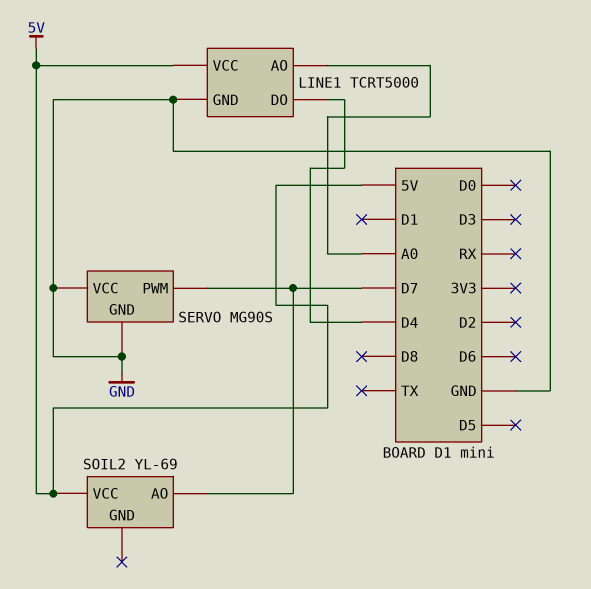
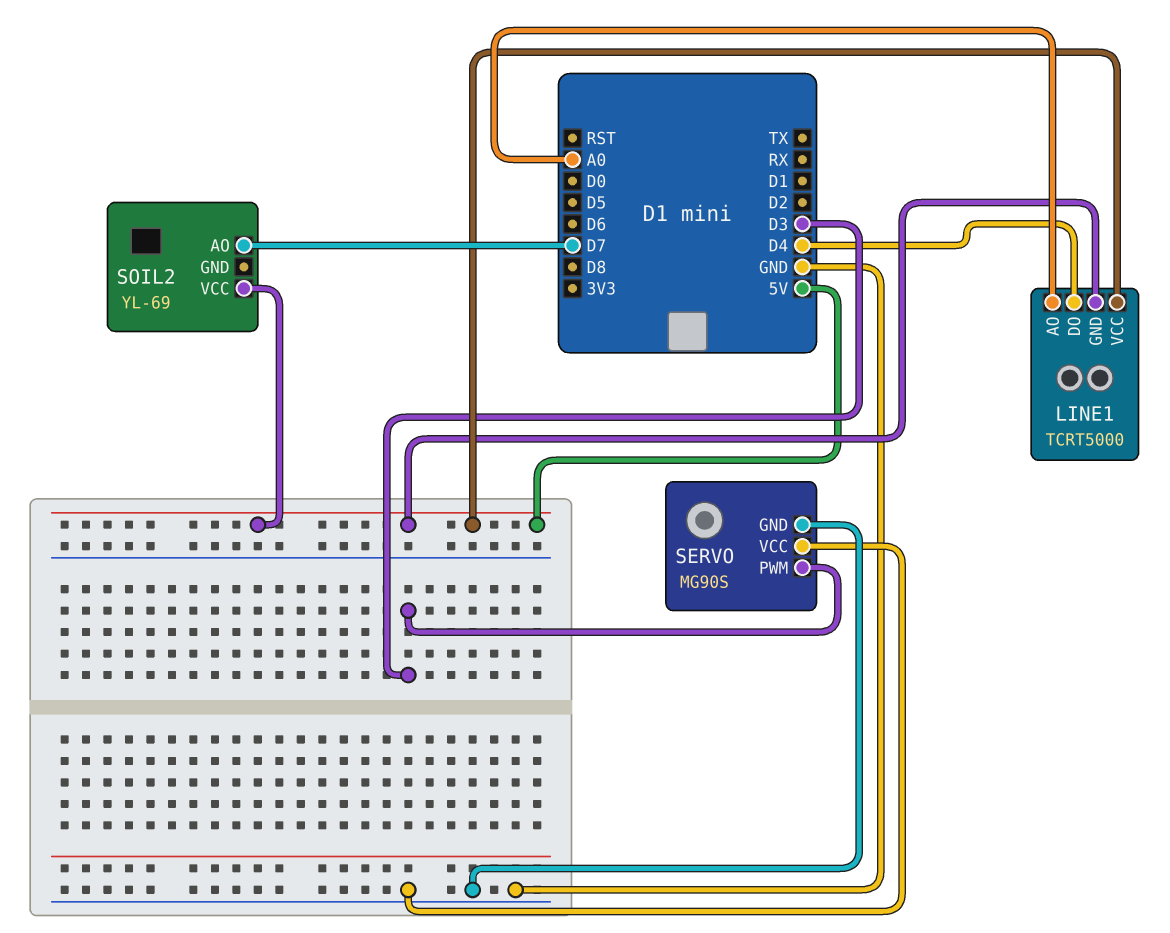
LINE1 pin GND: GND -> 5V
SERVO pin PWM: D7 -> D3

